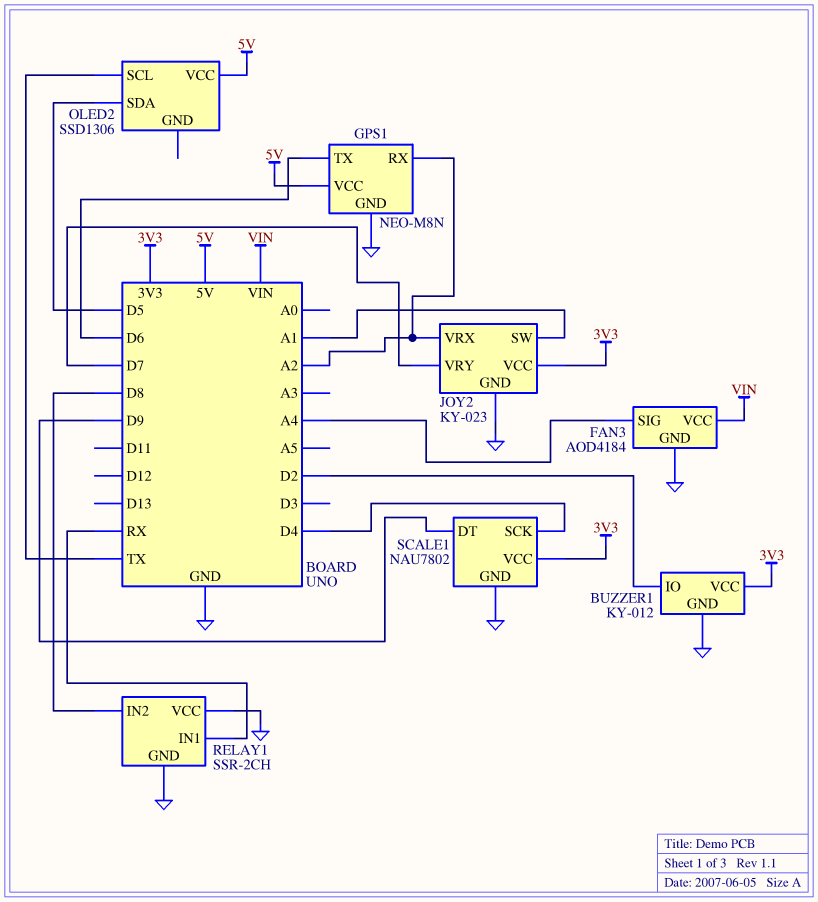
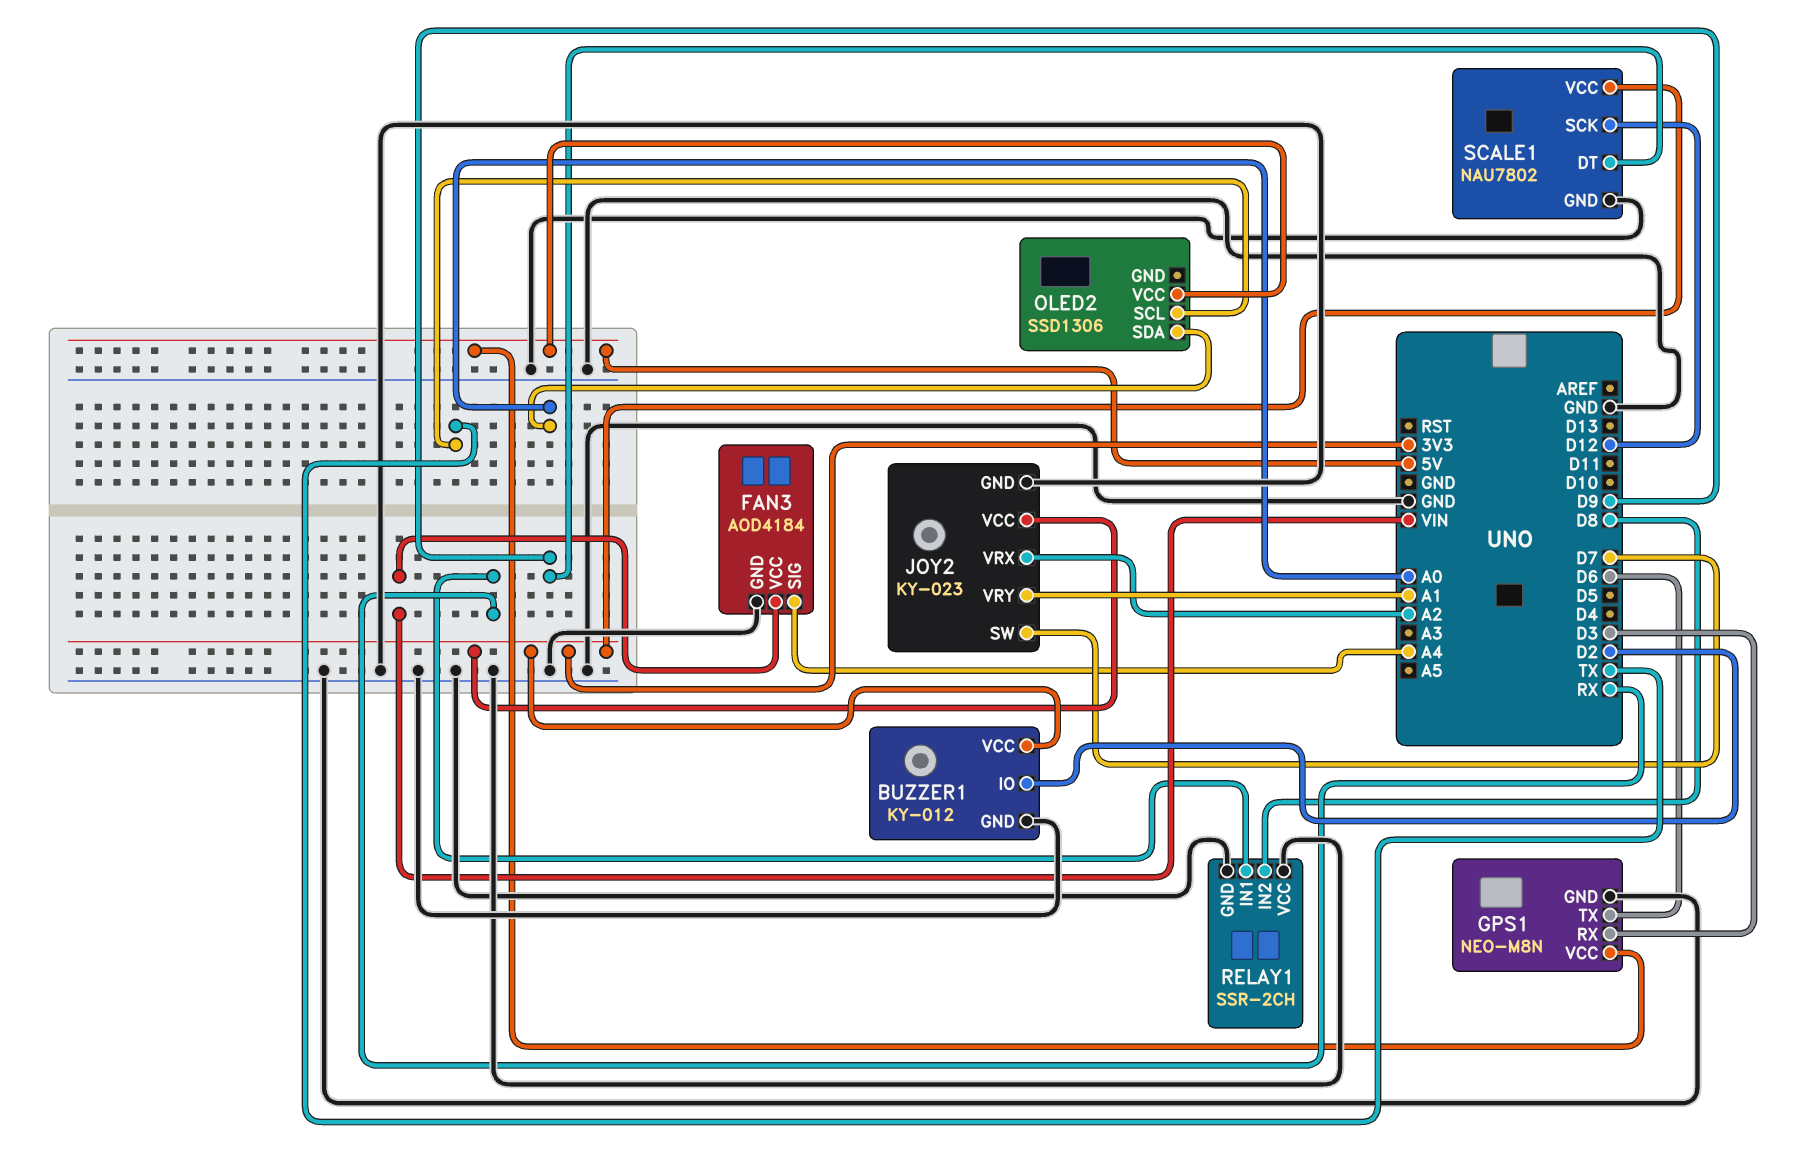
GPS1 pin RX: A2 -> D3
JOY2 pin SW: A1 -> D7
JOY2 pin VRY: D7 -> A1
OLED2 pin SDA: D5 -> A0
SCALE1 pin SCK: D4 -> D12

